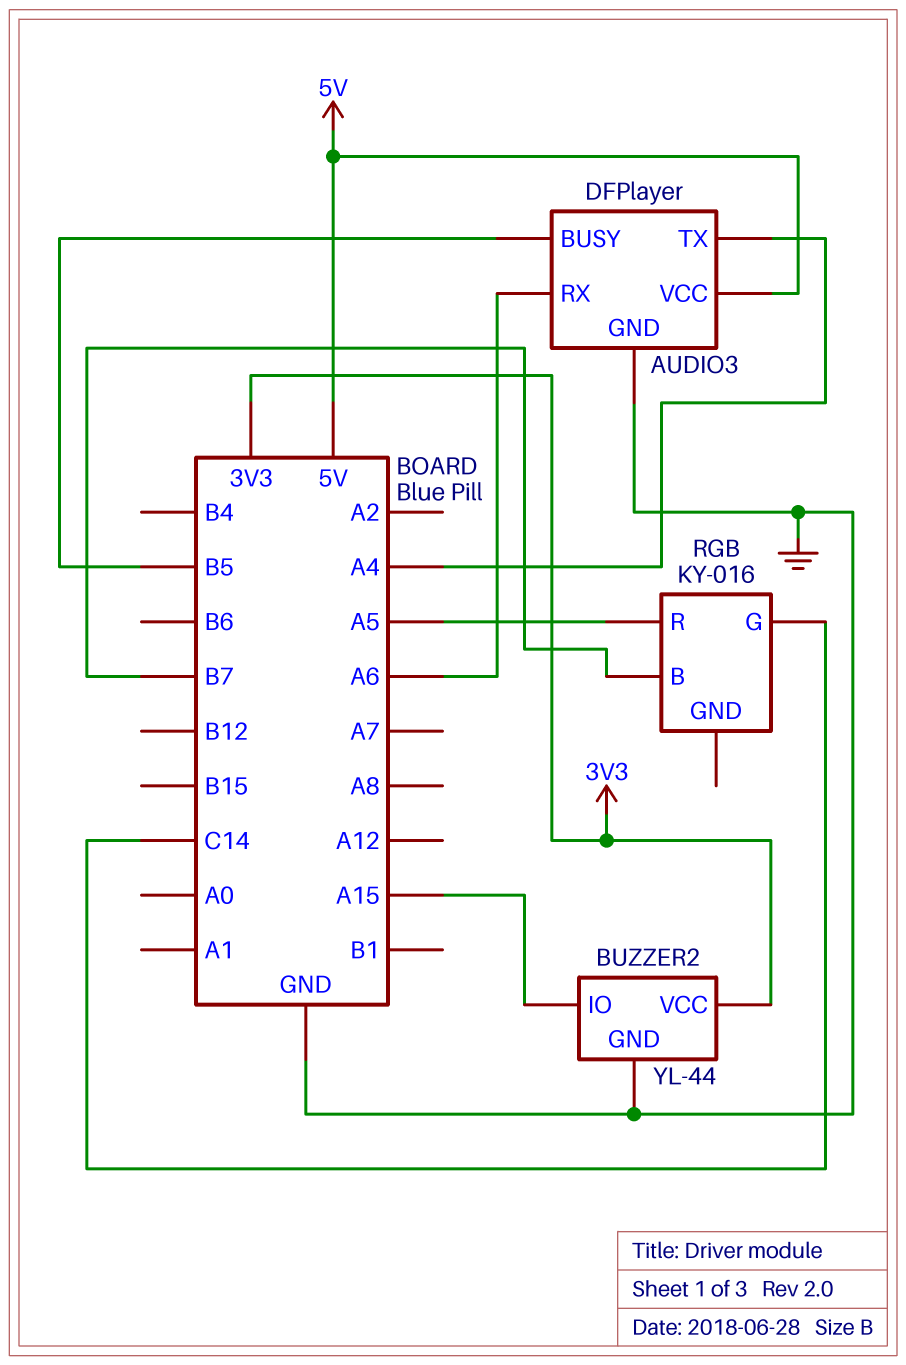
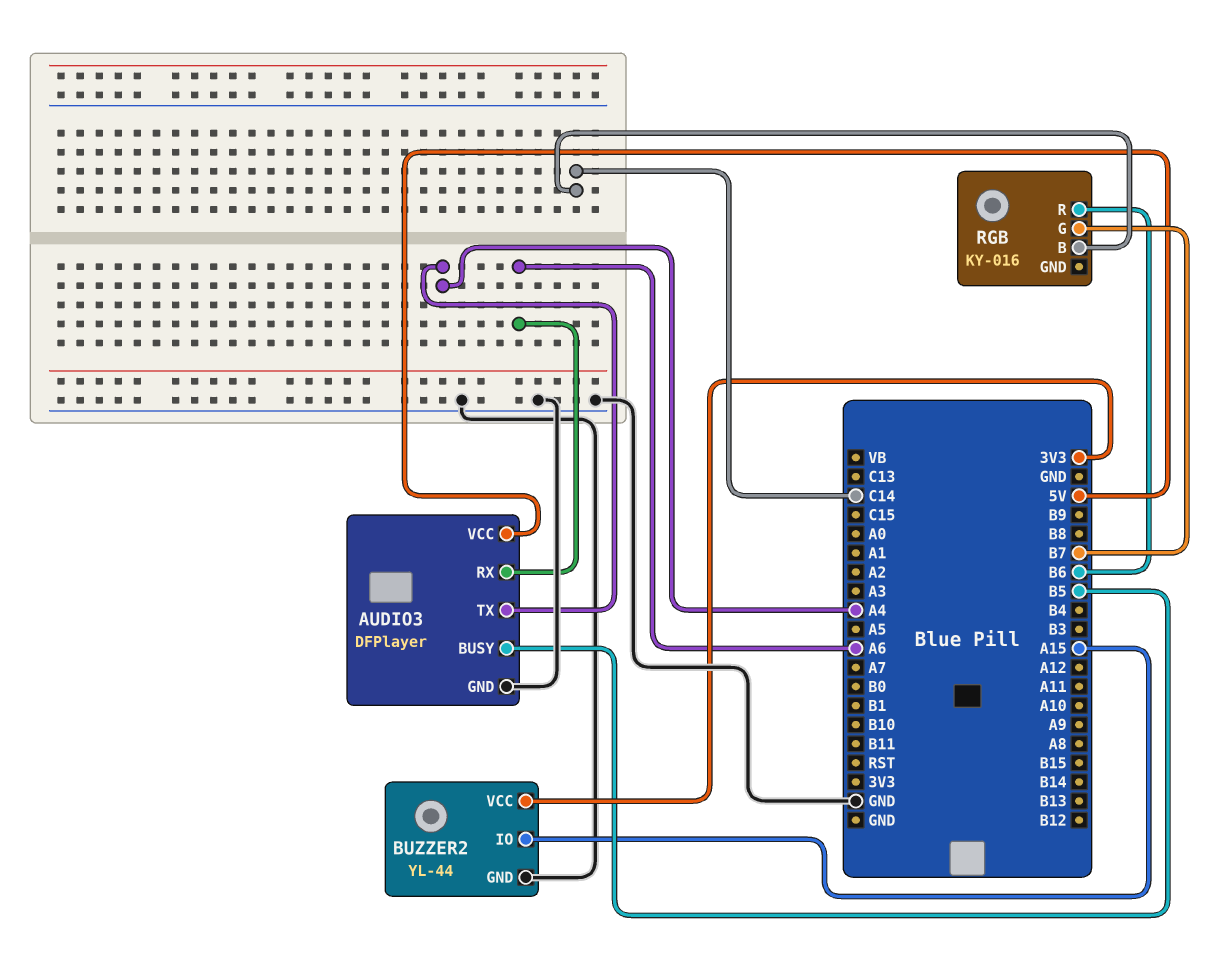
RGB pin B: B7 -> C14
RGB pin G: C14 -> B7
RGB pin R: A5 -> B6

